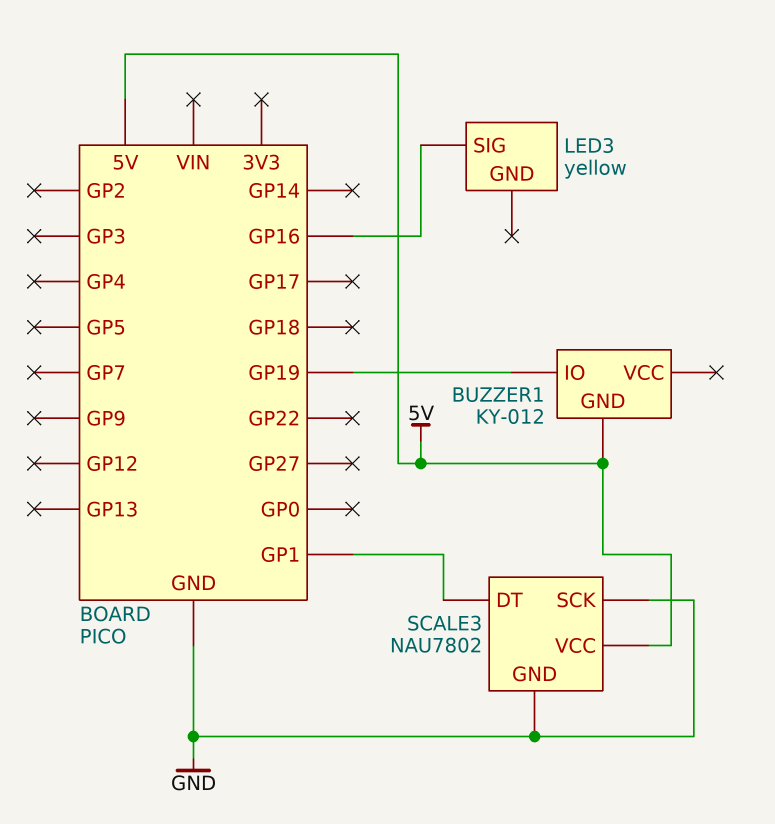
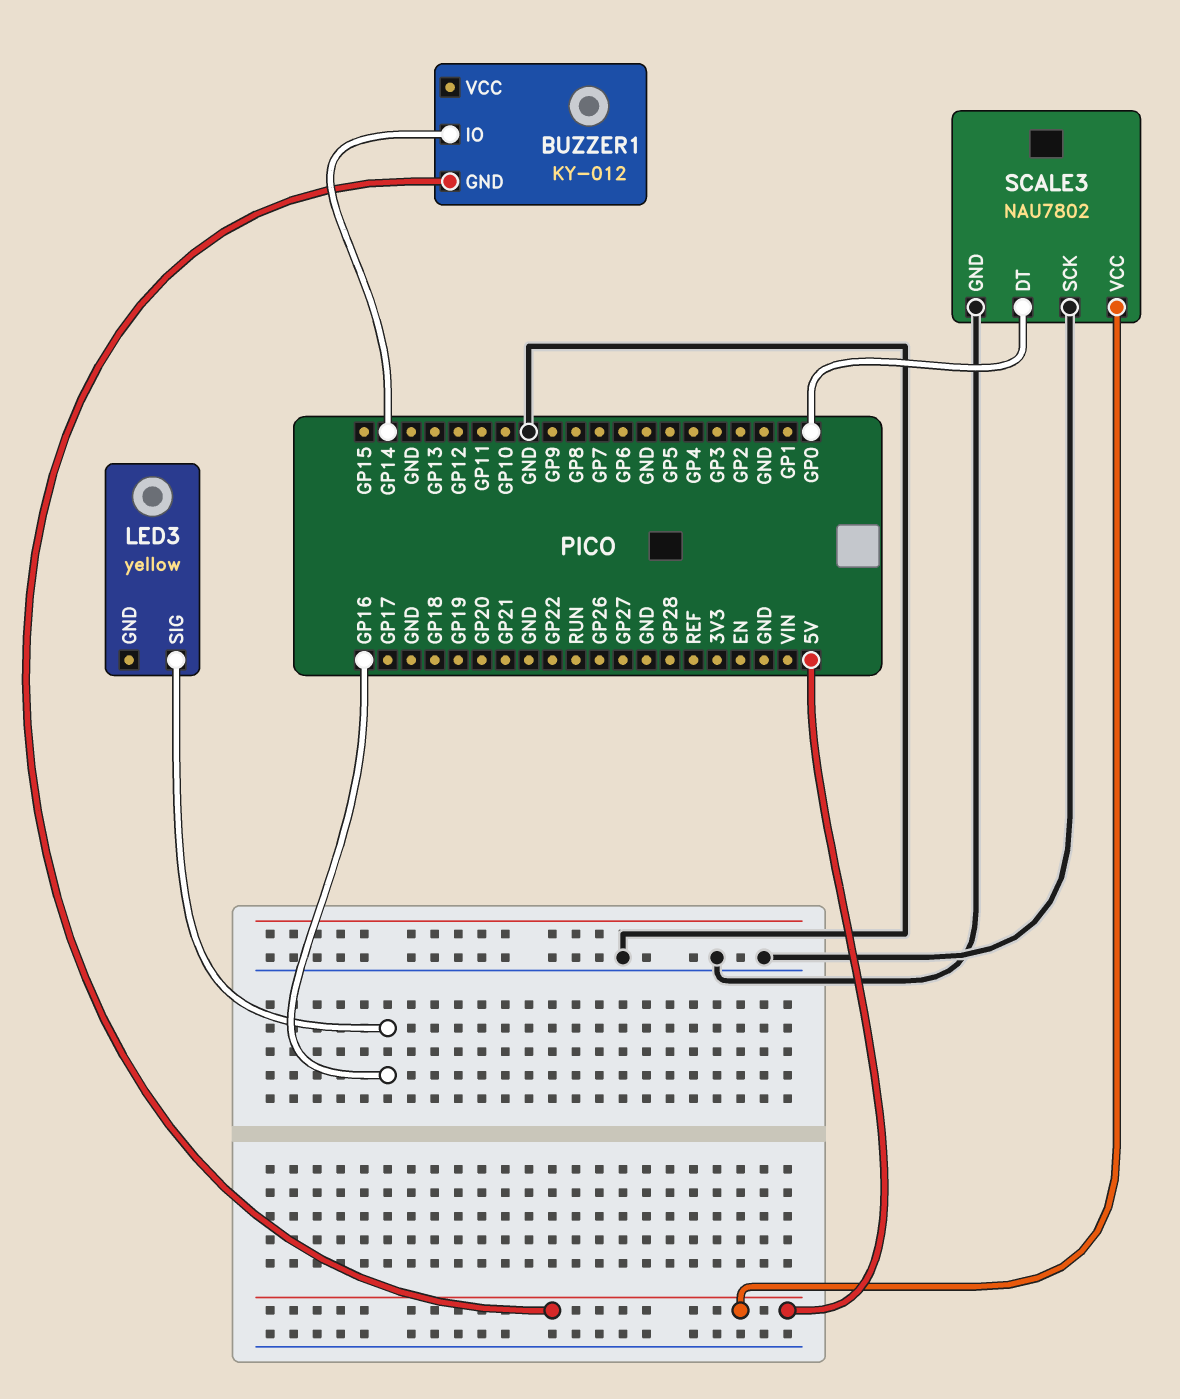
BUZZER1 pin IO: GP19 -> GP14
SCALE3 pin DT: GP1 -> GP0

